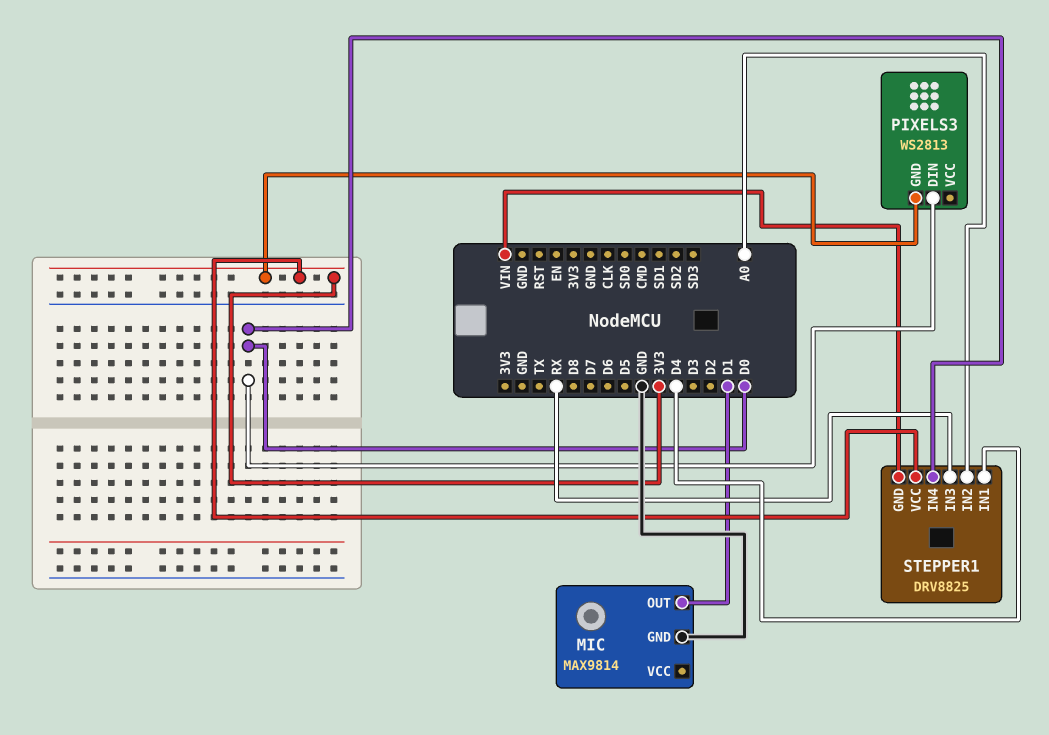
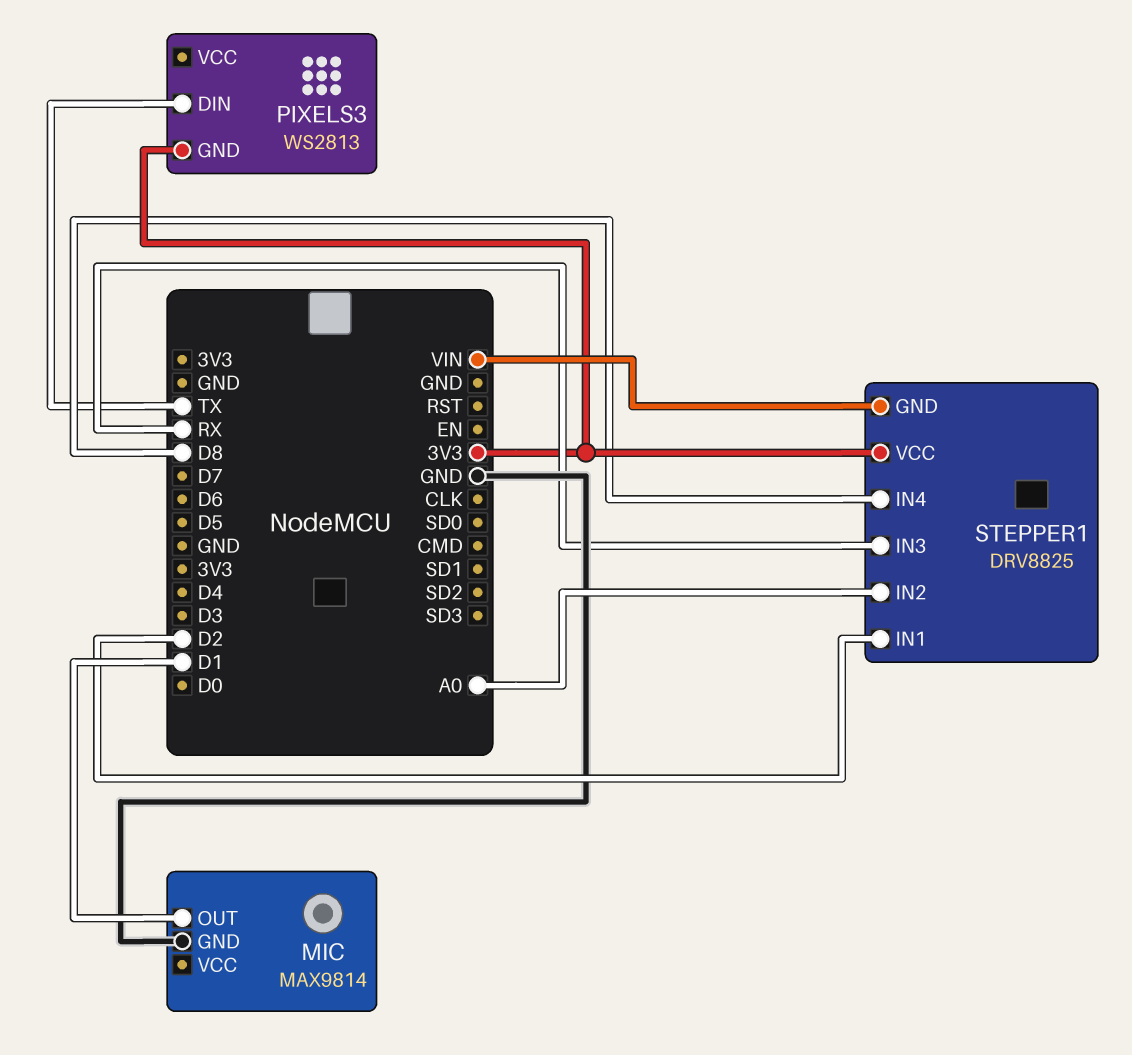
PIXELS3 pin DIN: D0 -> TX
STEPPER1 pin IN1: D4 -> D2
STEPPER1 pin IN4: D0 -> D8

